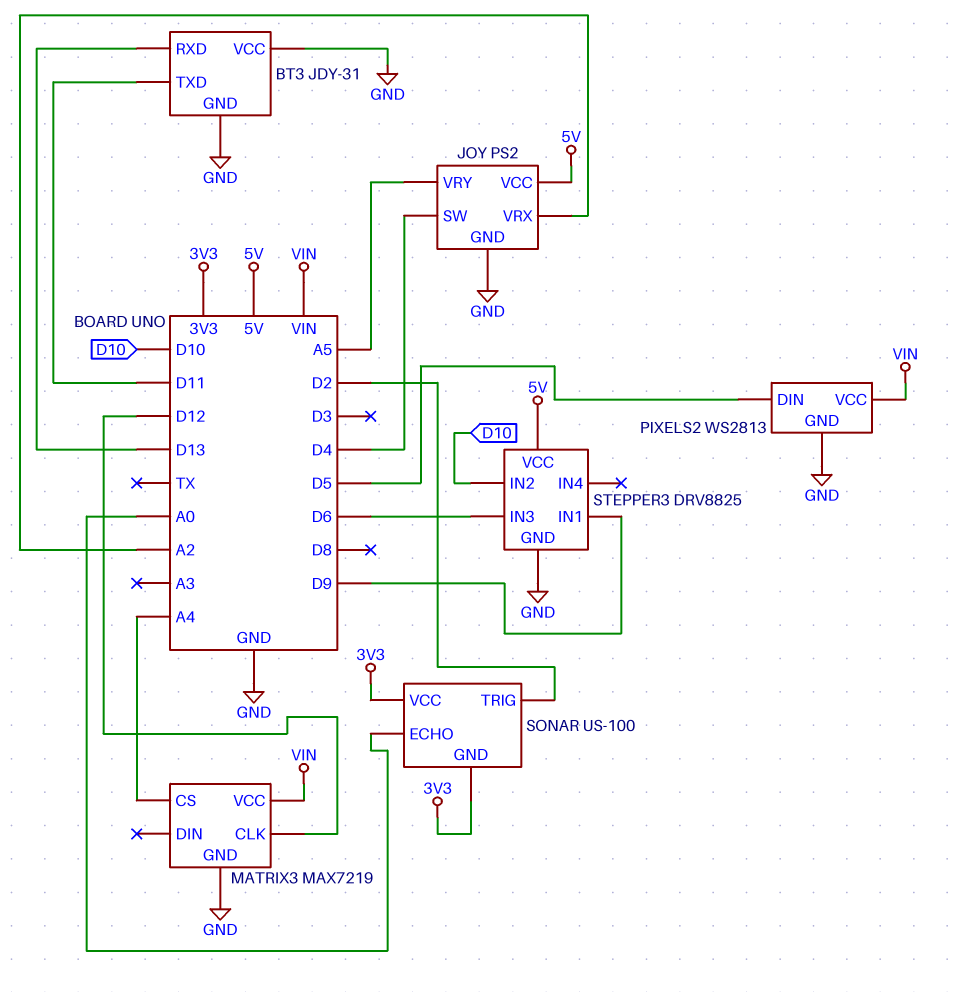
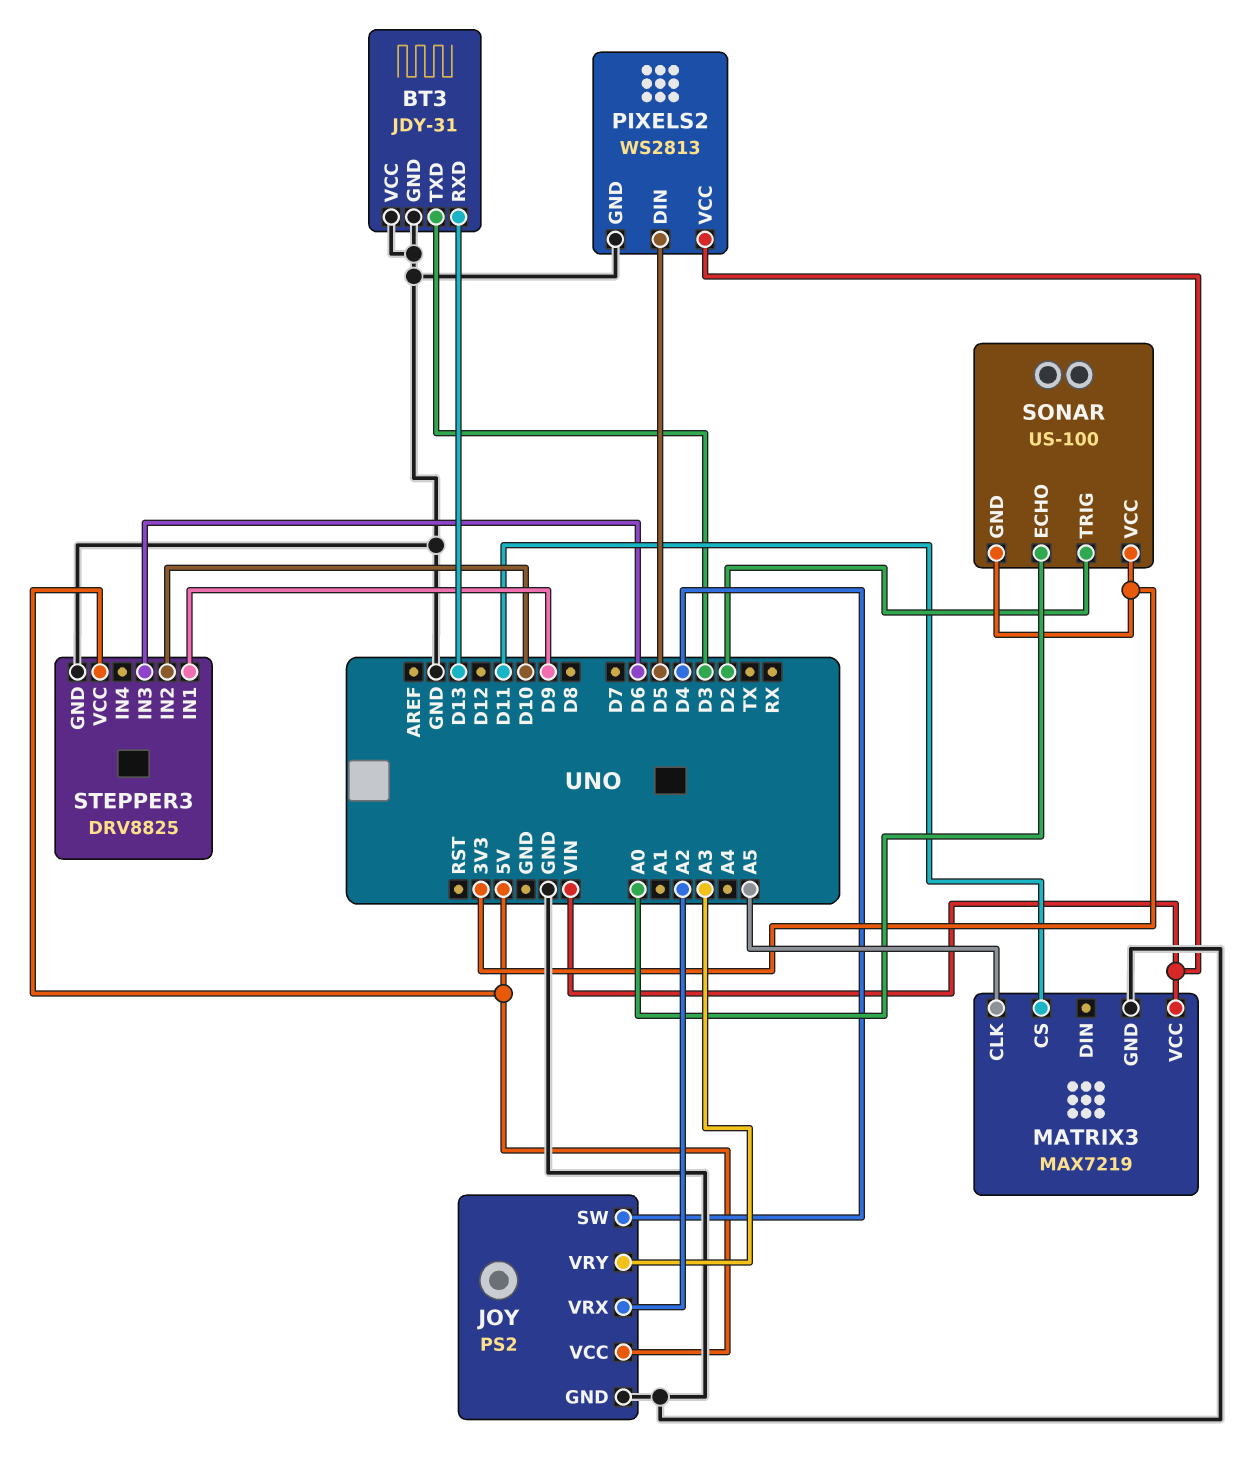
BT3 pin TXD: D11 -> D3
JOY pin VRY: A5 -> A3
MATRIX3 pin CLK: D12 -> A5
MATRIX3 pin CS: A4 -> D11

